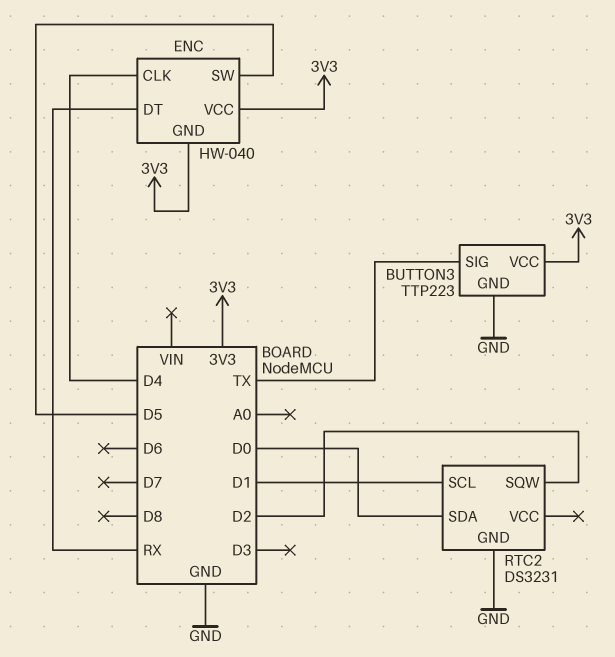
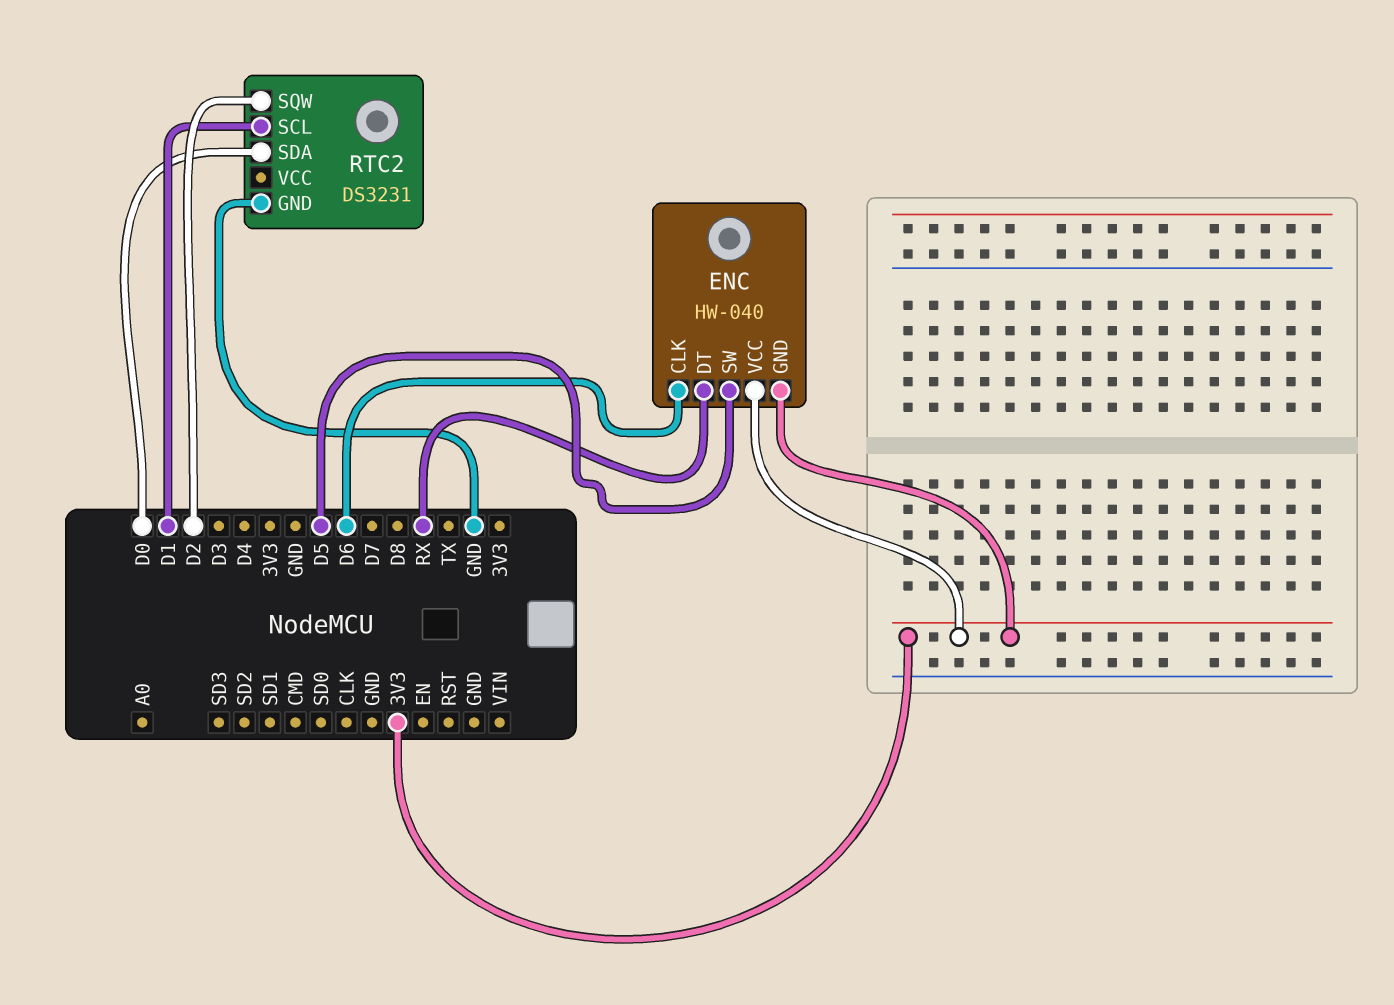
BUTTON3: TTP223 -> none
BUTTON3 pin GND: GND -> none
BUTTON3 pin SIG: TX -> none
BUTTON3 pin VCC: 3V3 -> none
ENC pin CLK: D4 -> D6

